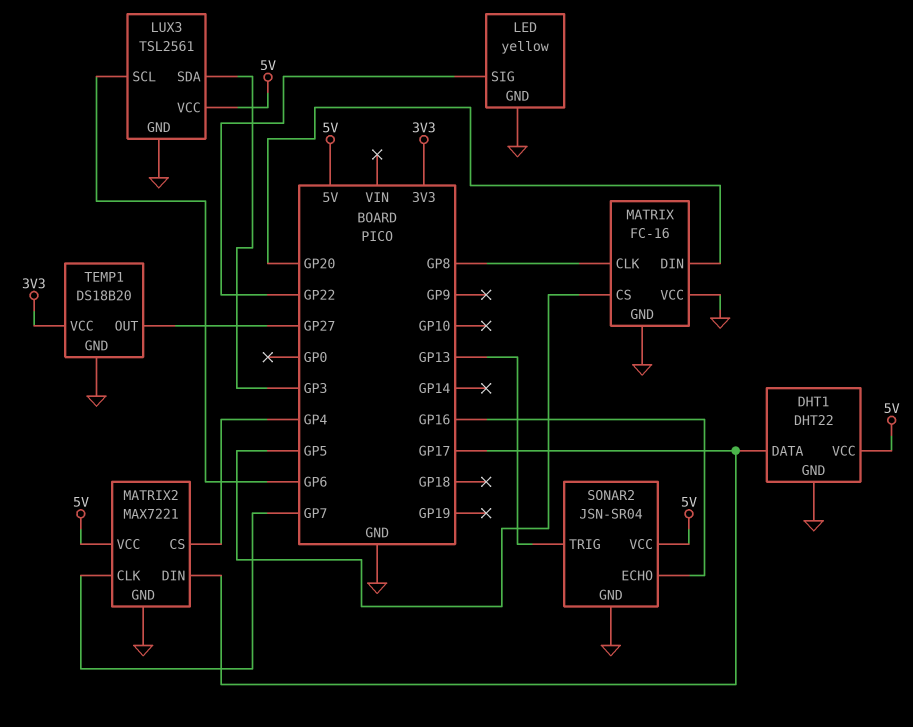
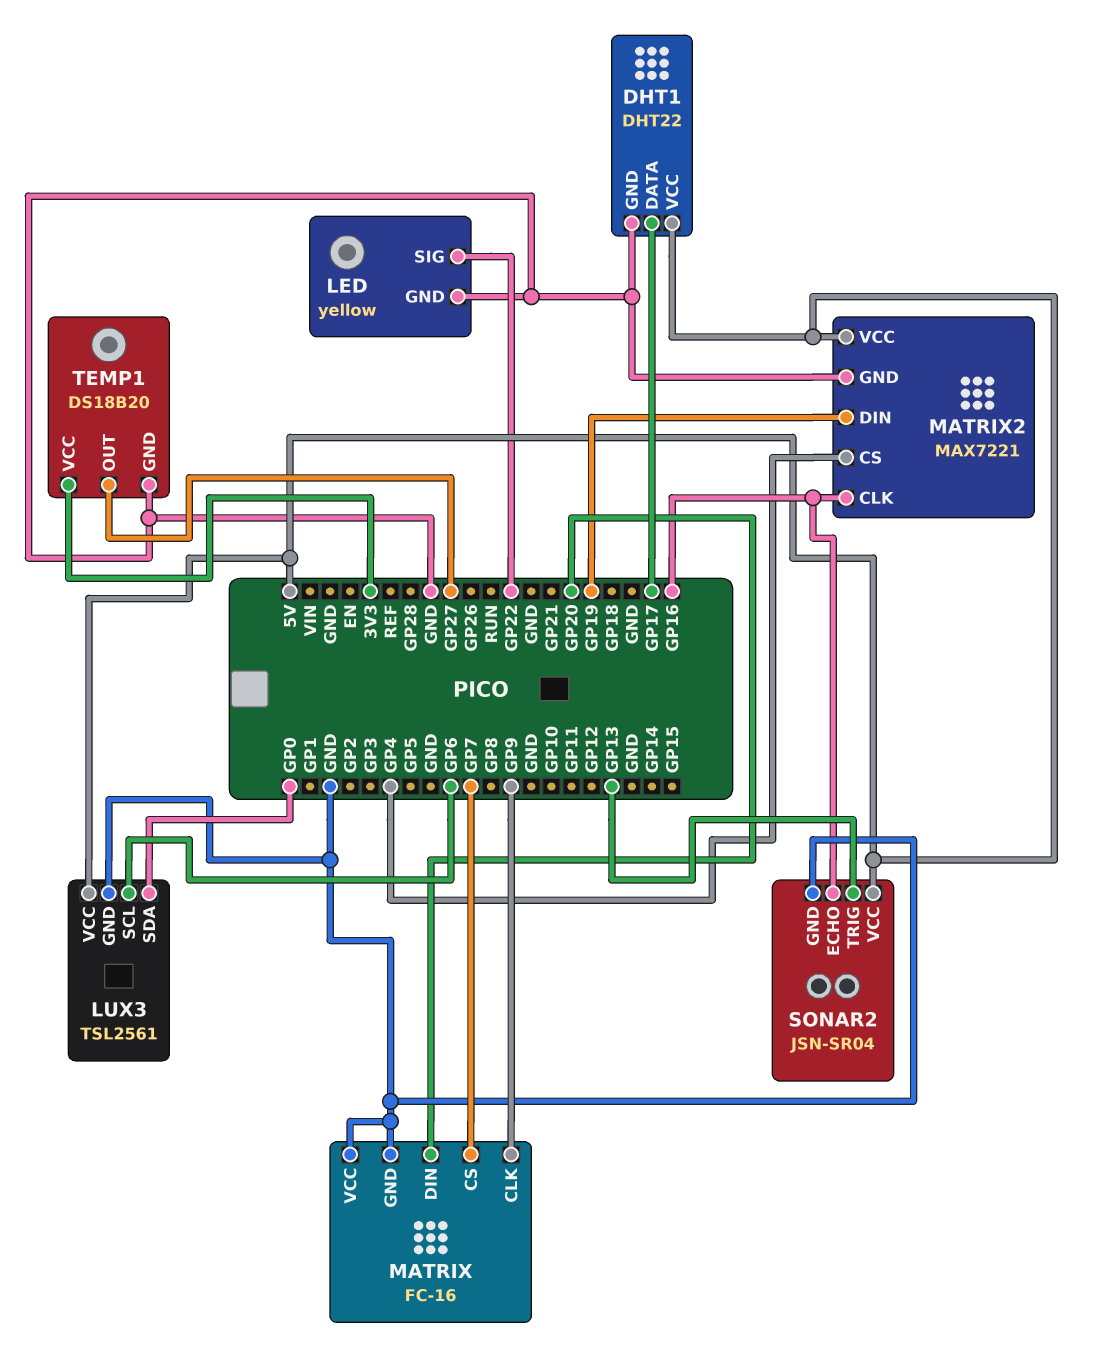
LUX3 pin SDA: GP3 -> GP0
MATRIX pin CLK: GP8 -> GP9
MATRIX pin CS: GP5 -> GP7
MATRIX2 pin CLK: GP7 -> GP16
MATRIX2 pin DIN: GP17 -> GP19

